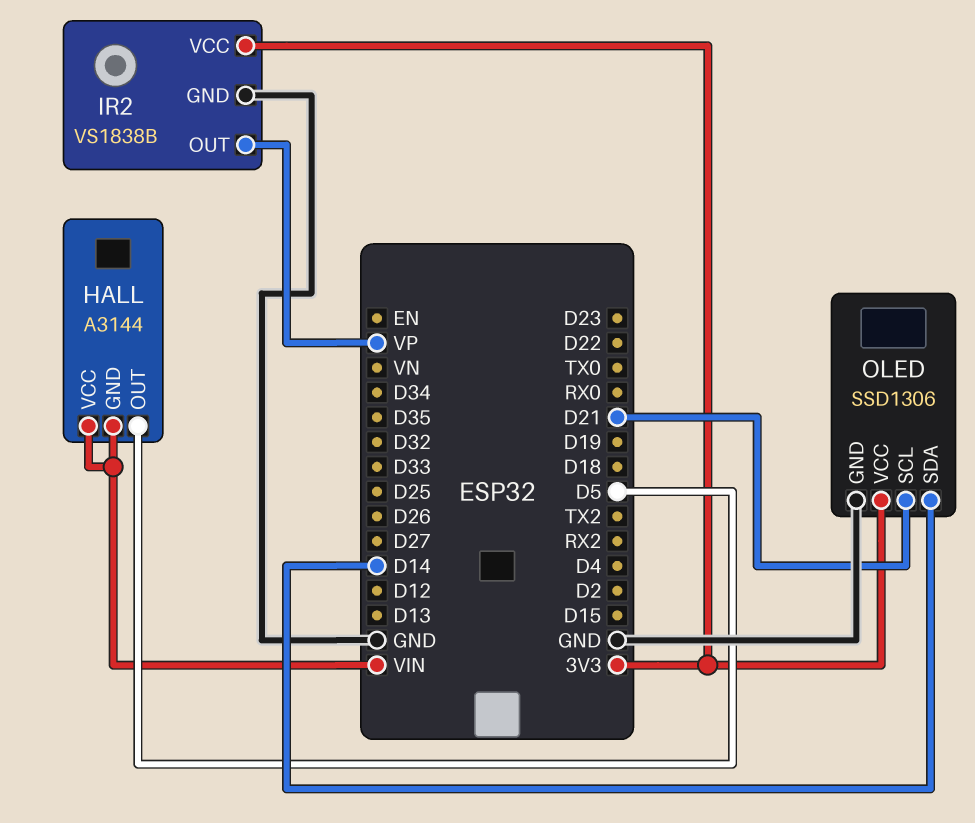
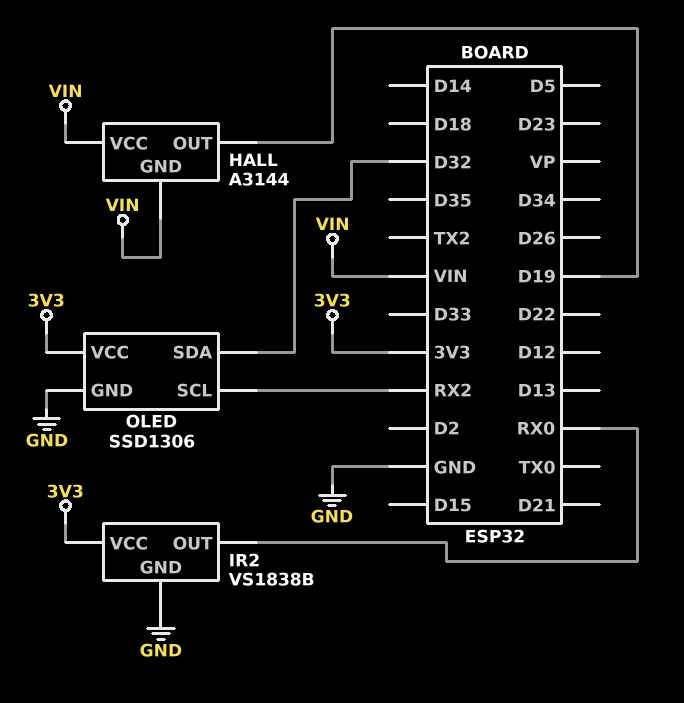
HALL pin OUT: D5 -> D19
IR2 pin OUT: VP -> RX0
OLED pin SCL: D21 -> RX2
OLED pin SDA: D14 -> D32

